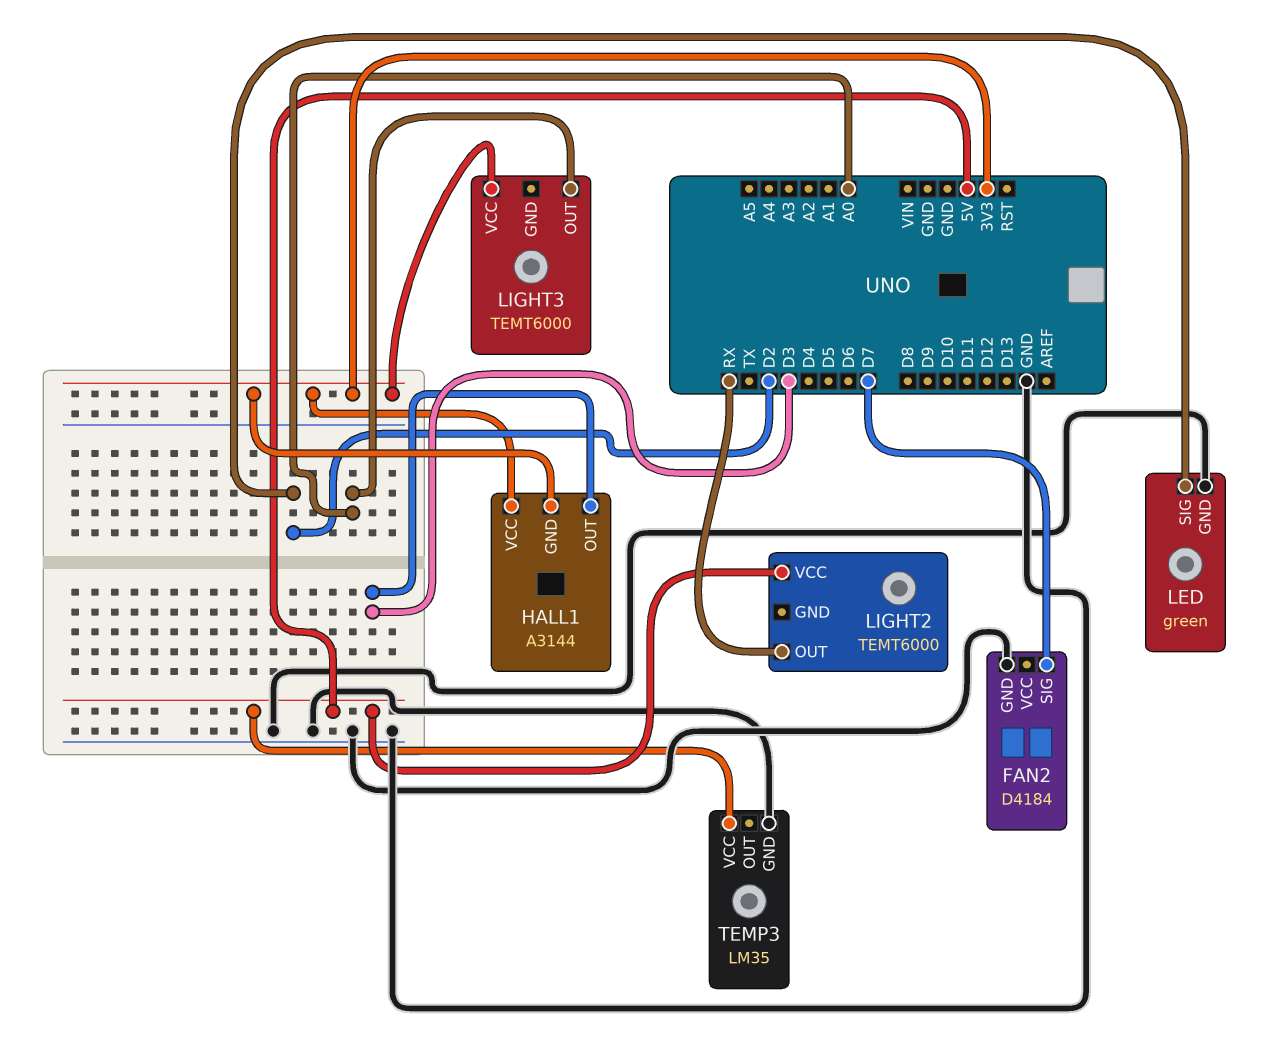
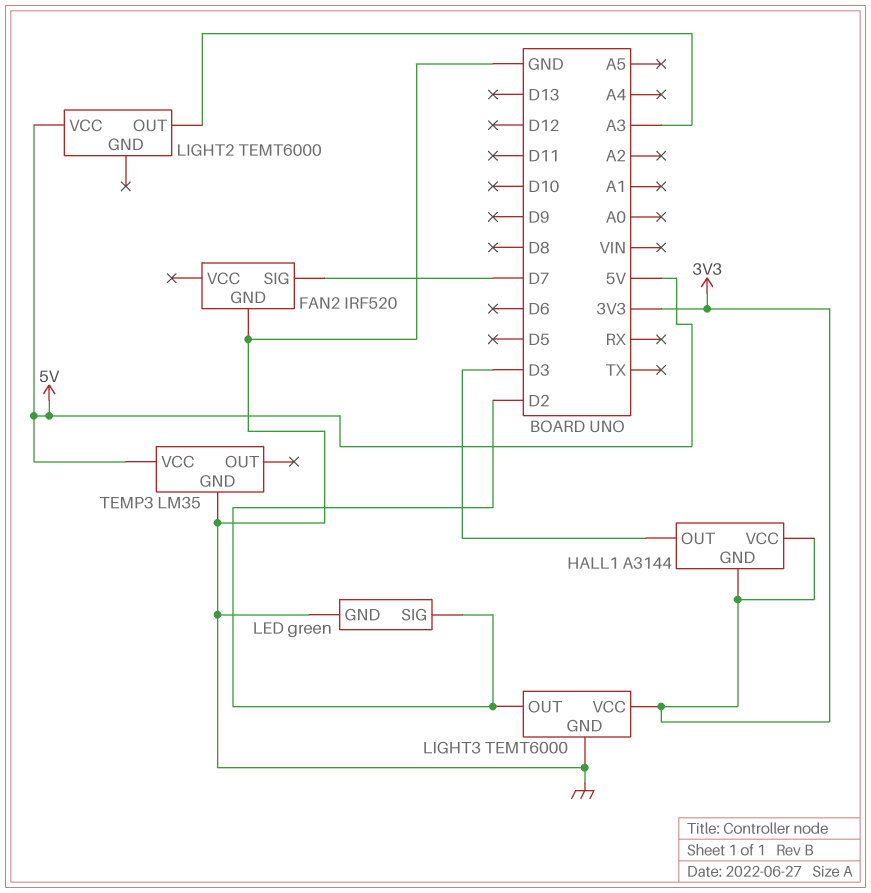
FAN2: D4184 -> IRF520
LIGHT2 pin OUT: RX -> A3
LIGHT3 pin GND: none -> GND
LIGHT3 pin OUT: A0 -> D2

